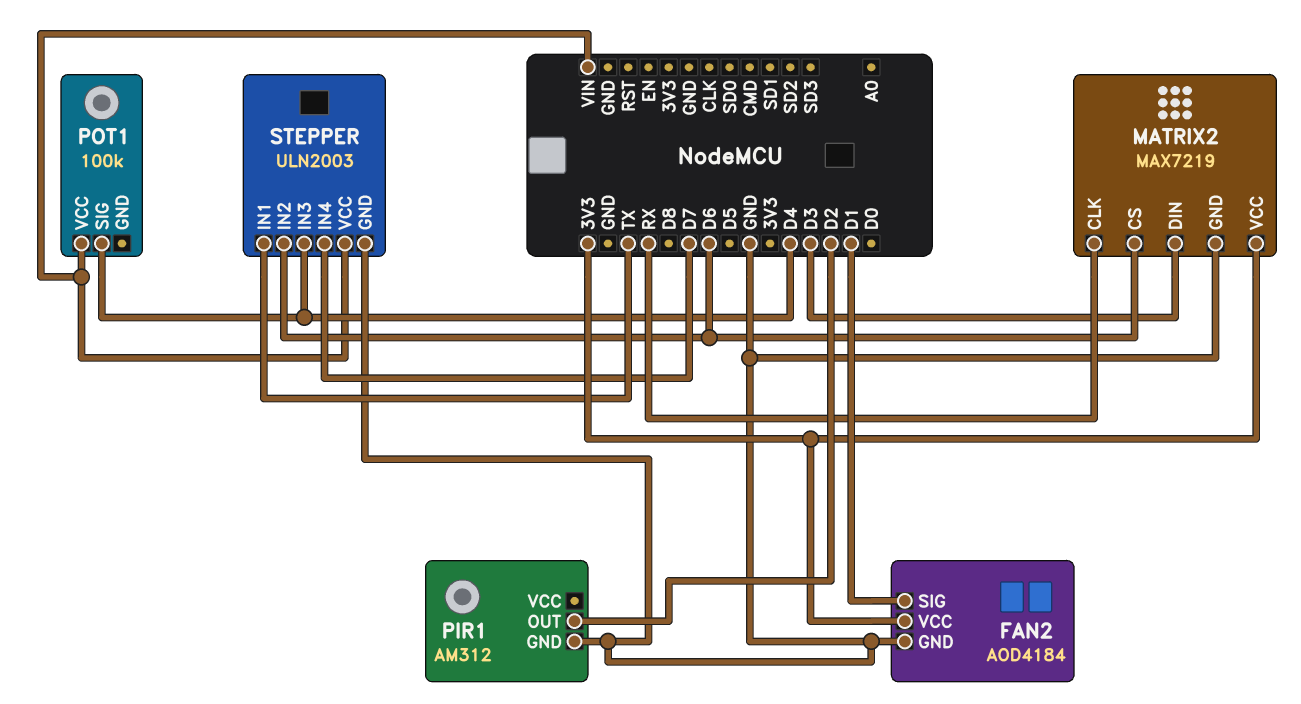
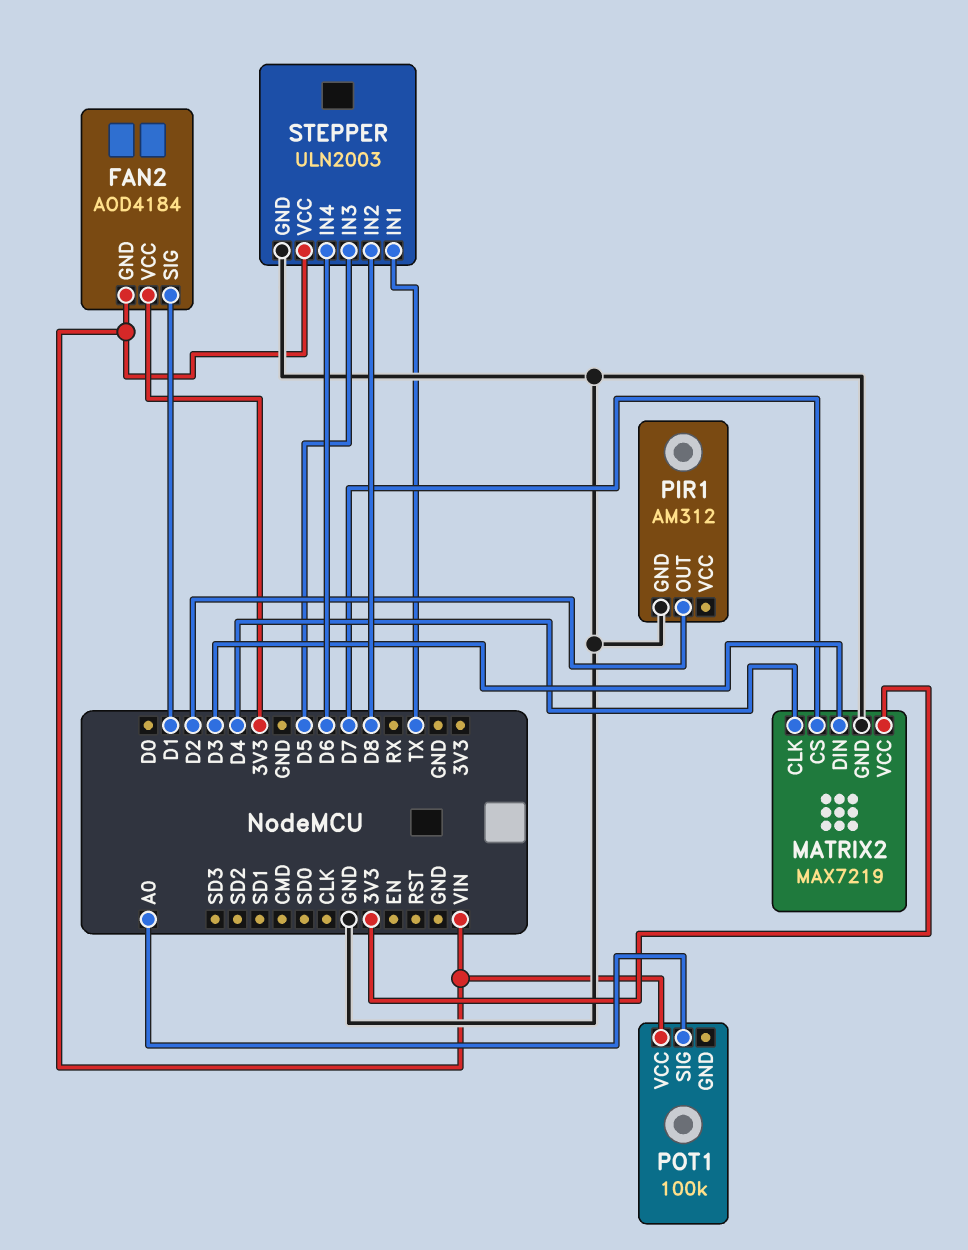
FAN2 pin GND: GND -> VIN
MATRIX2 pin CLK: RX -> D4
MATRIX2 pin CS: D6 -> D7
POT1 pin SIG: D4 -> A0
STEPPER pin IN2: D6 -> D8
STEPPER pin IN3: D4 -> D5
STEPPER pin IN4: D7 -> D6

